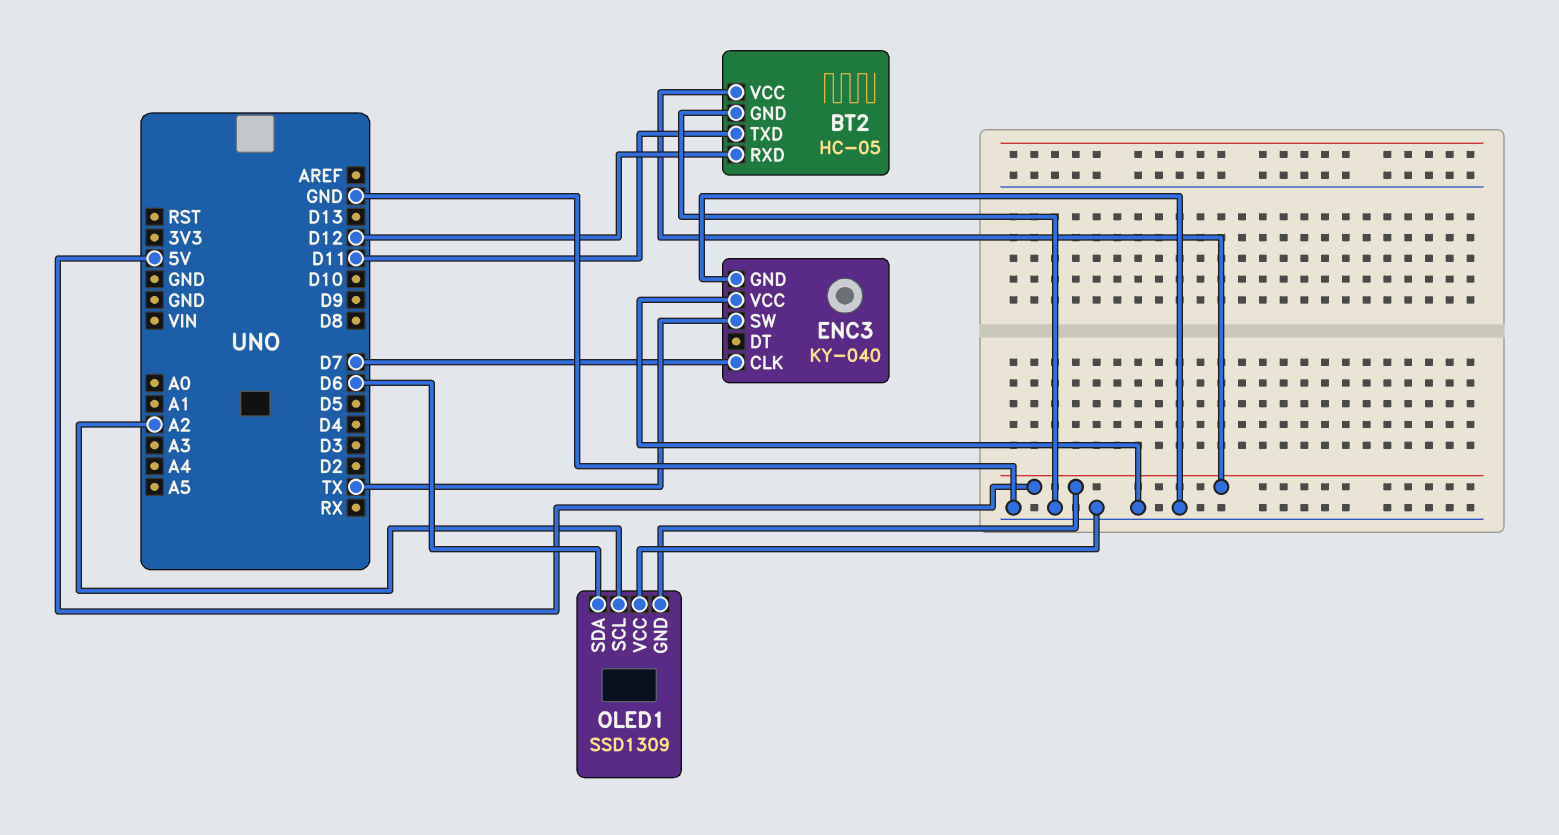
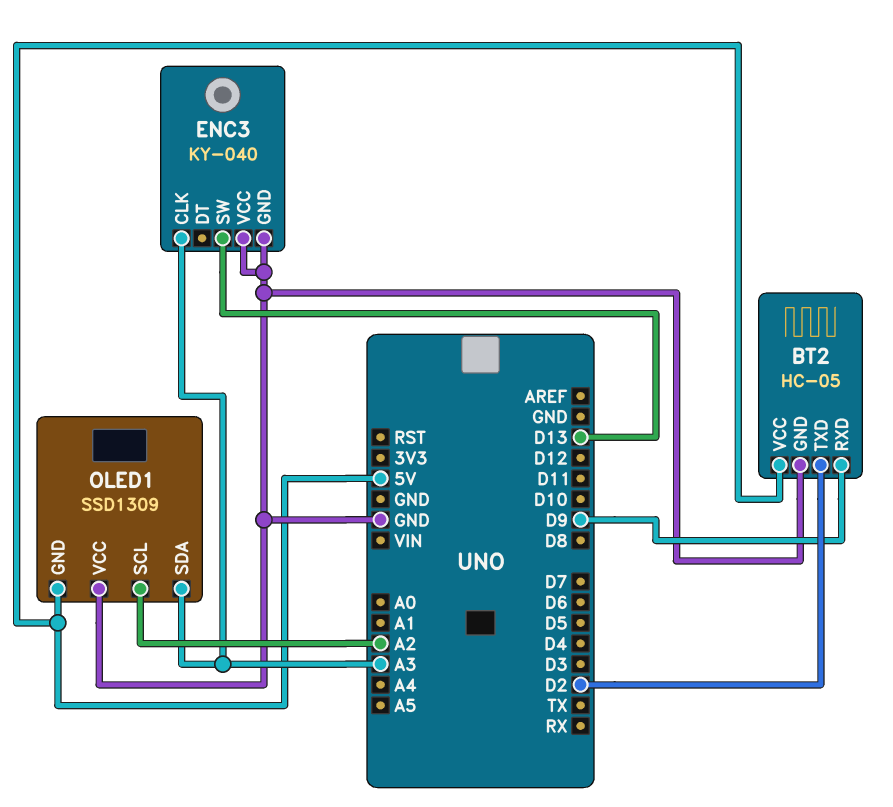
BT2 pin RXD: D12 -> D9
BT2 pin TXD: D11 -> D2
ENC3 pin CLK: D7 -> A3
ENC3 pin SW: TX -> D13
OLED1 pin SDA: D6 -> A3

